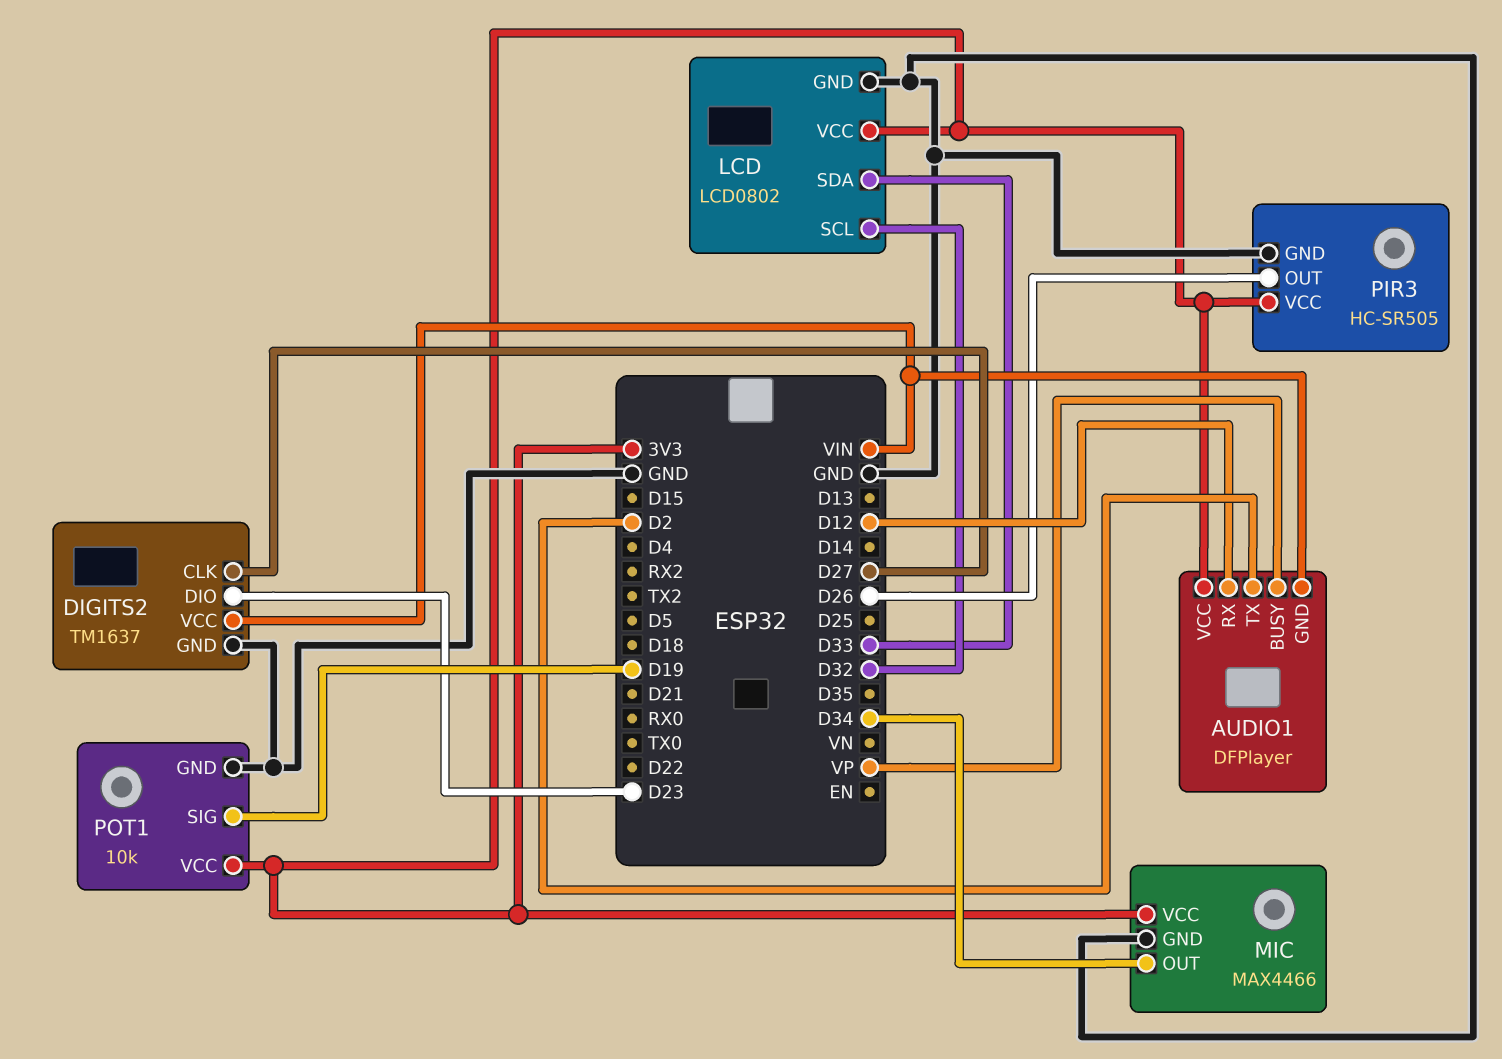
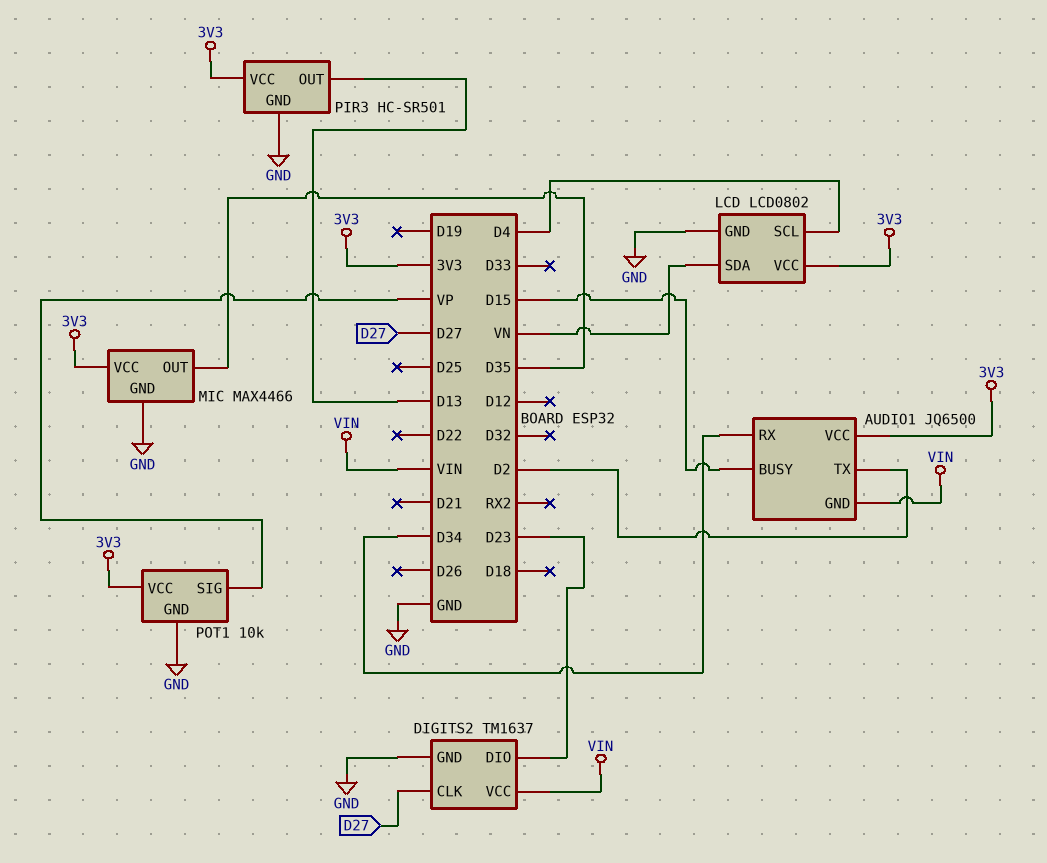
AUDIO1: DFPlayer -> JQ6500
AUDIO1 pin BUSY: VP -> D15
AUDIO1 pin RX: D12 -> D34
LCD pin SCL: D32 -> D4
LCD pin SDA: D33 -> VN
MIC pin OUT: D34 -> D35
PIR3: HC-SR505 -> HC-SR501
PIR3 pin OUT: D26 -> D13
POT1 pin SIG: D19 -> VP

